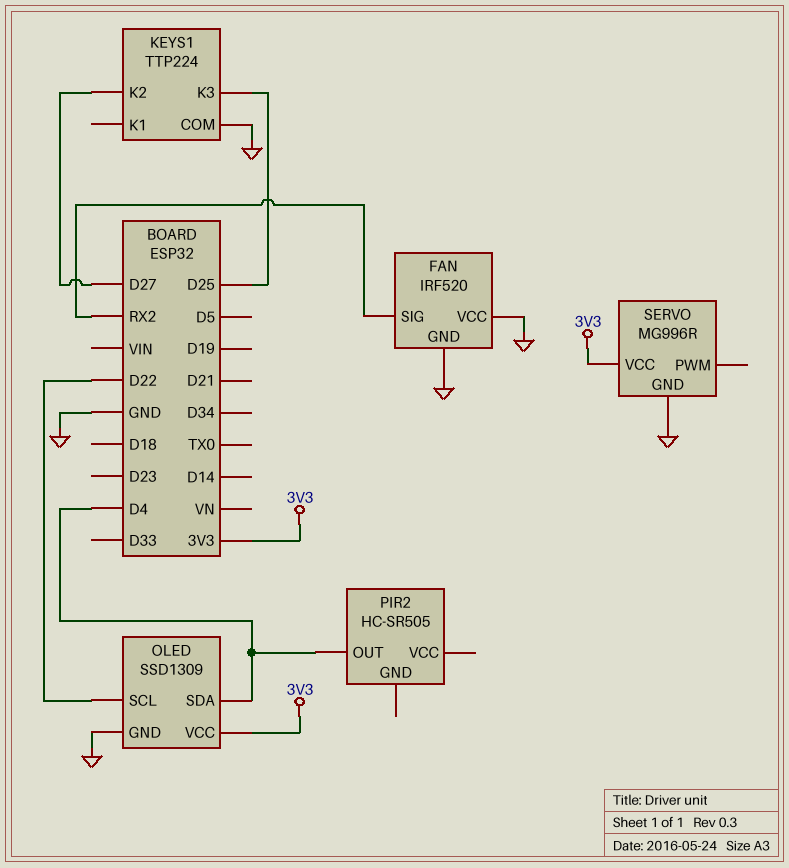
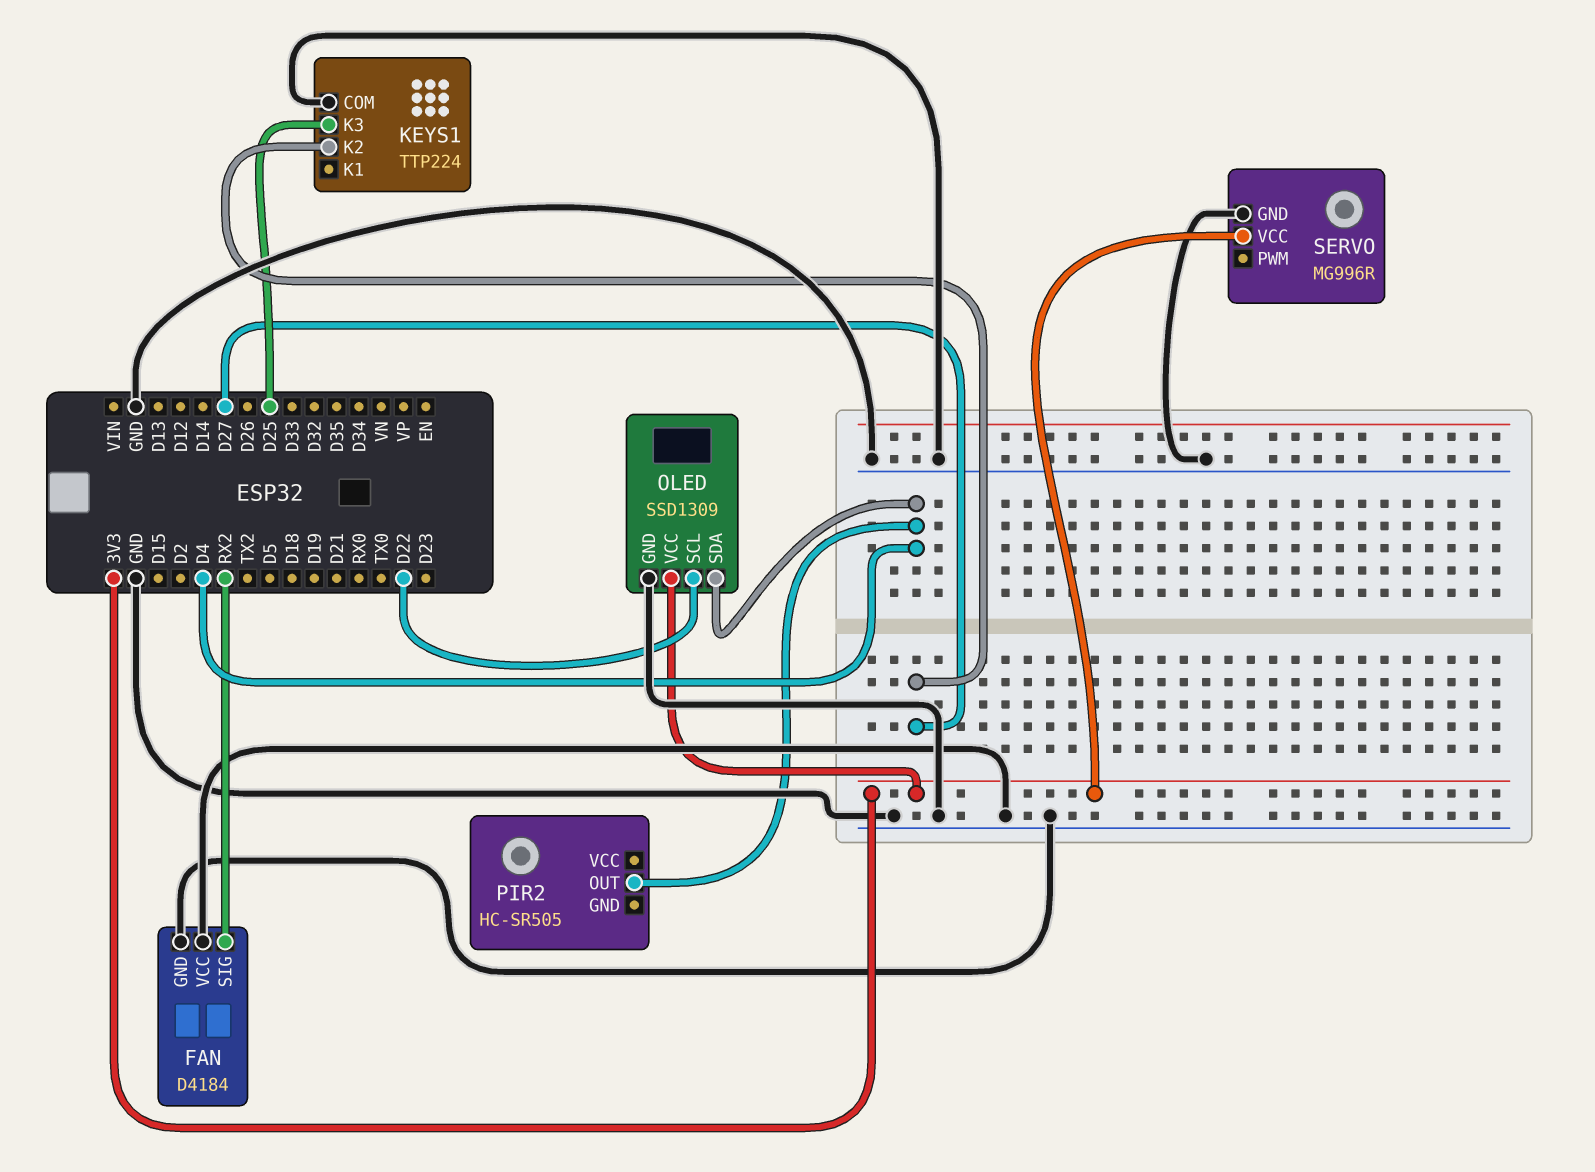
FAN: IRF520 -> D4184

